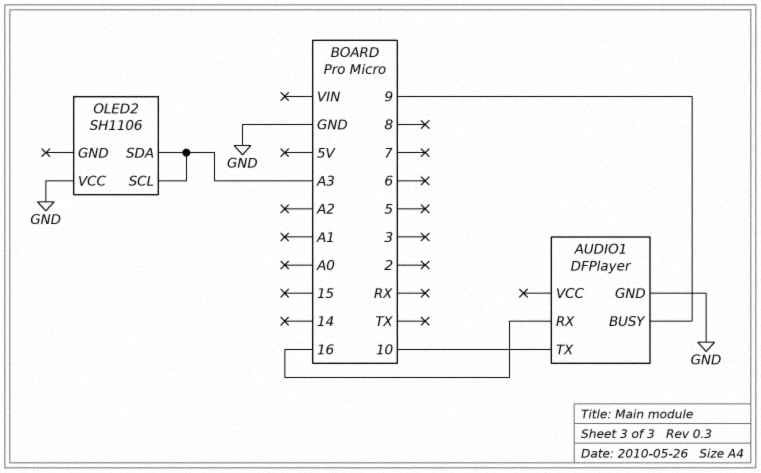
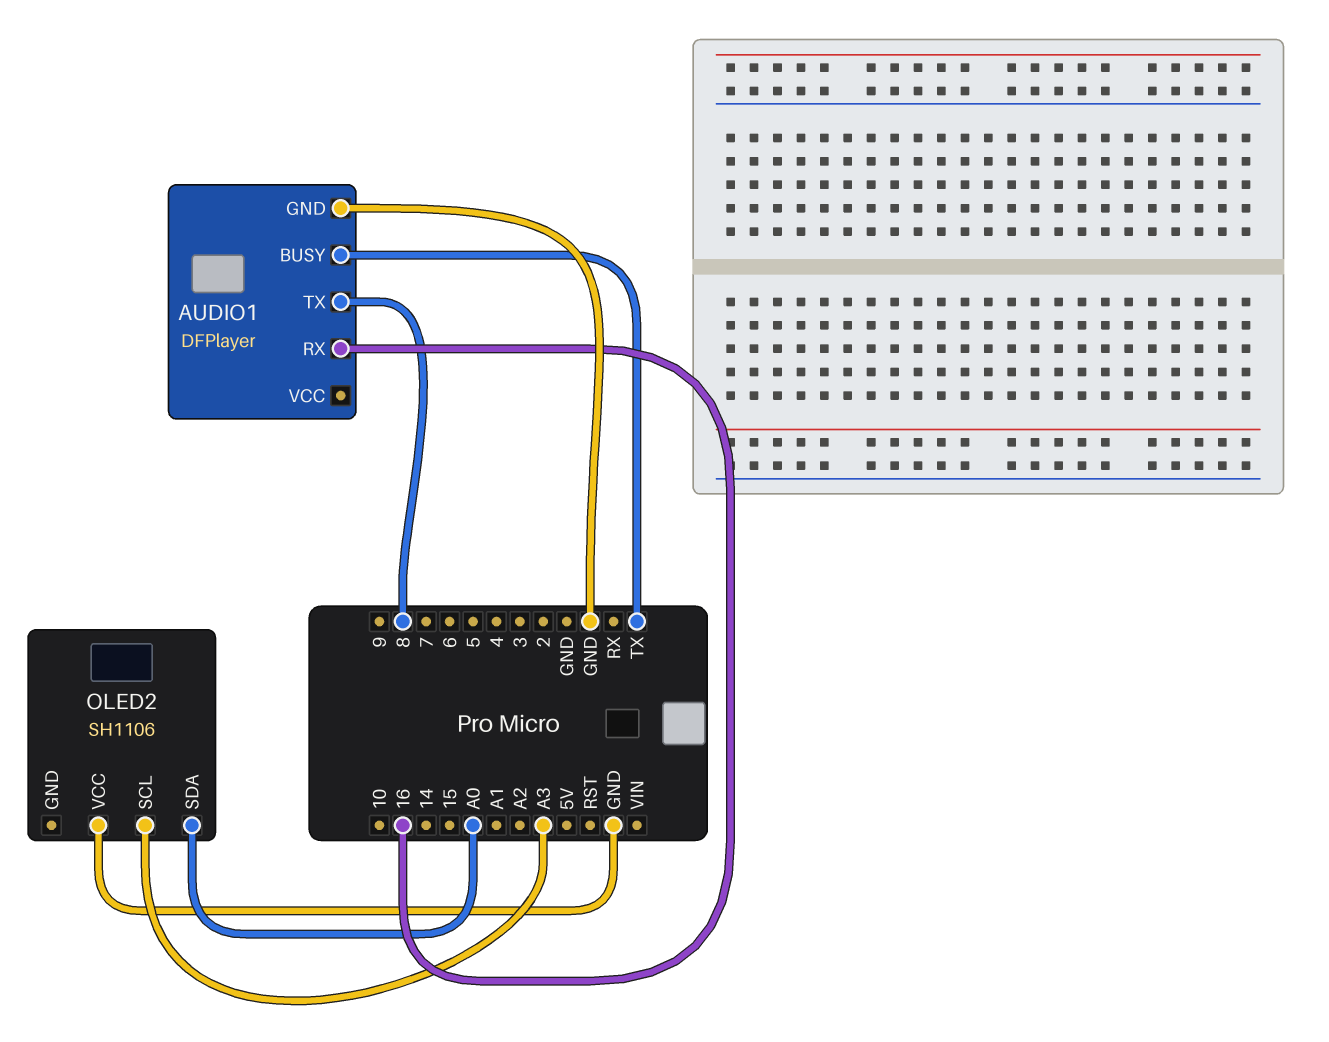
AUDIO1 pin BUSY: 9 -> TX
AUDIO1 pin TX: 10 -> 8
OLED2 pin SDA: A3 -> A0

